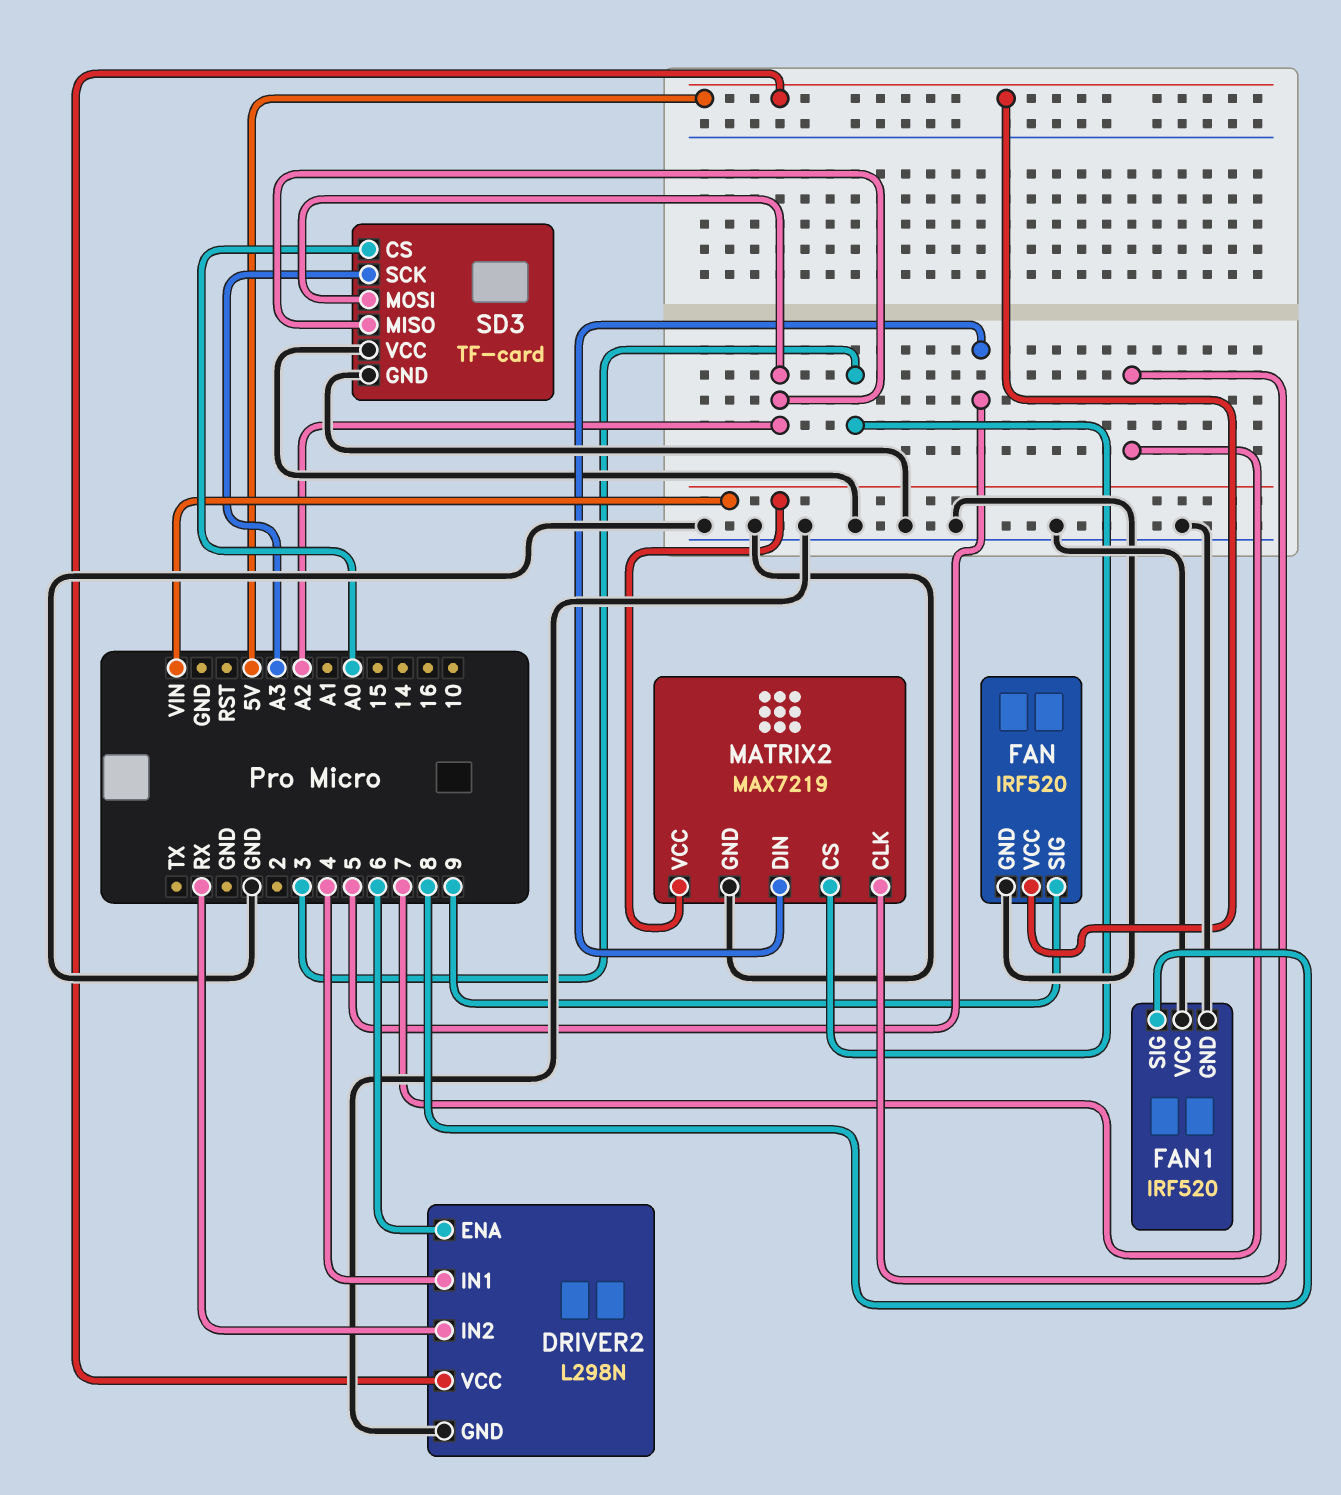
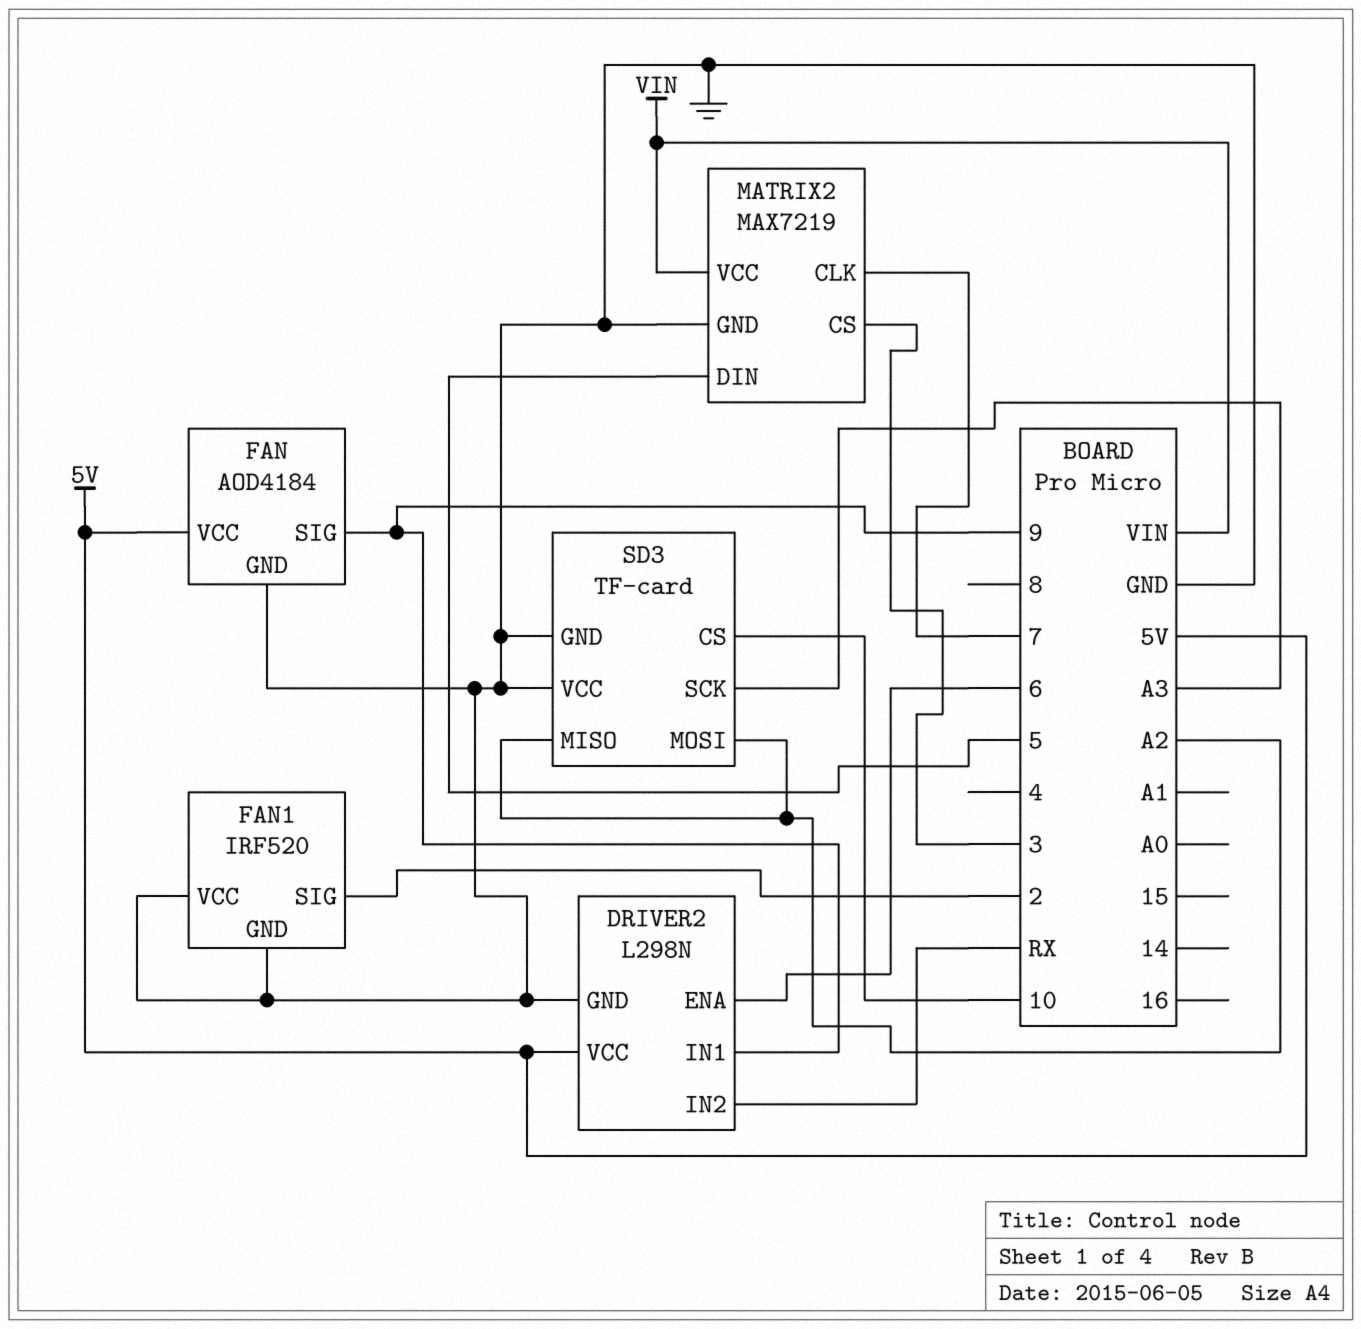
DRIVER2 pin IN1: 4 -> 9
FAN: IRF520 -> AOD4184
FAN1 pin SIG: 8 -> 2
SD3 pin CS: A0 -> 10

